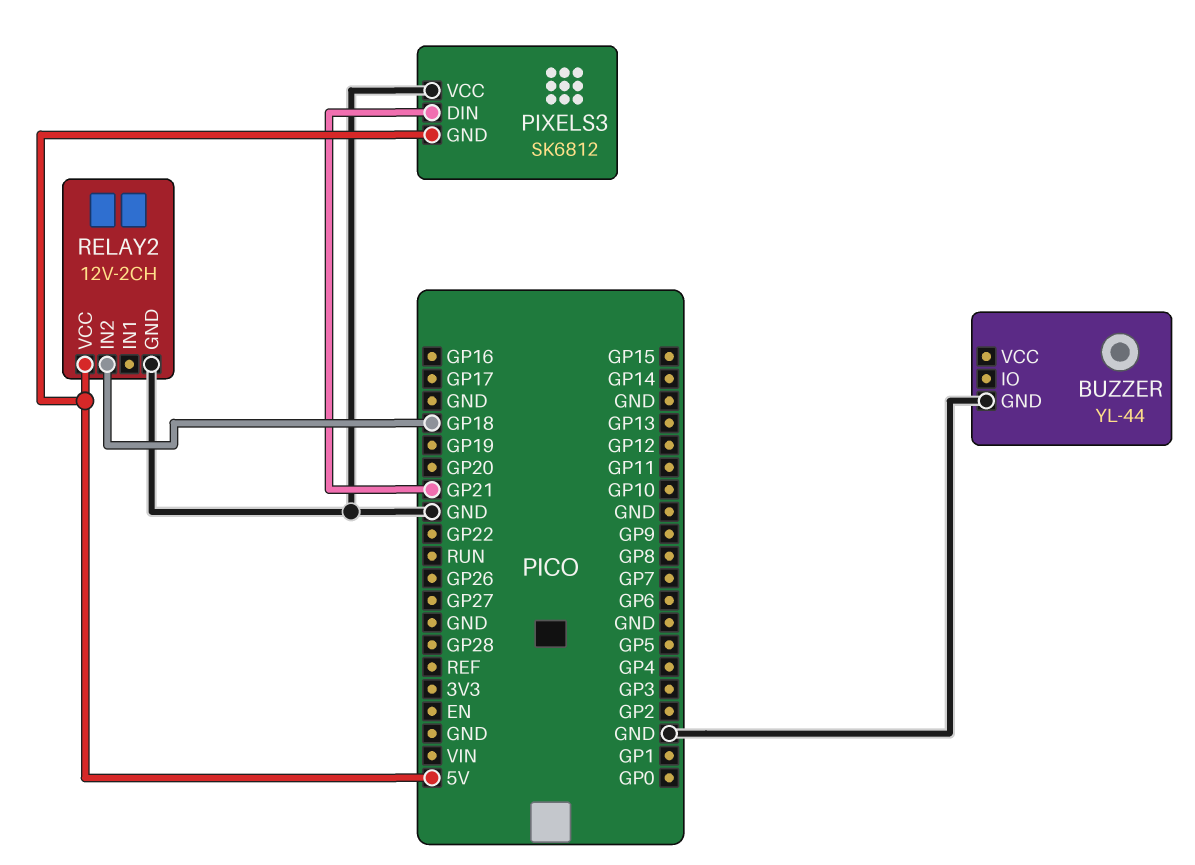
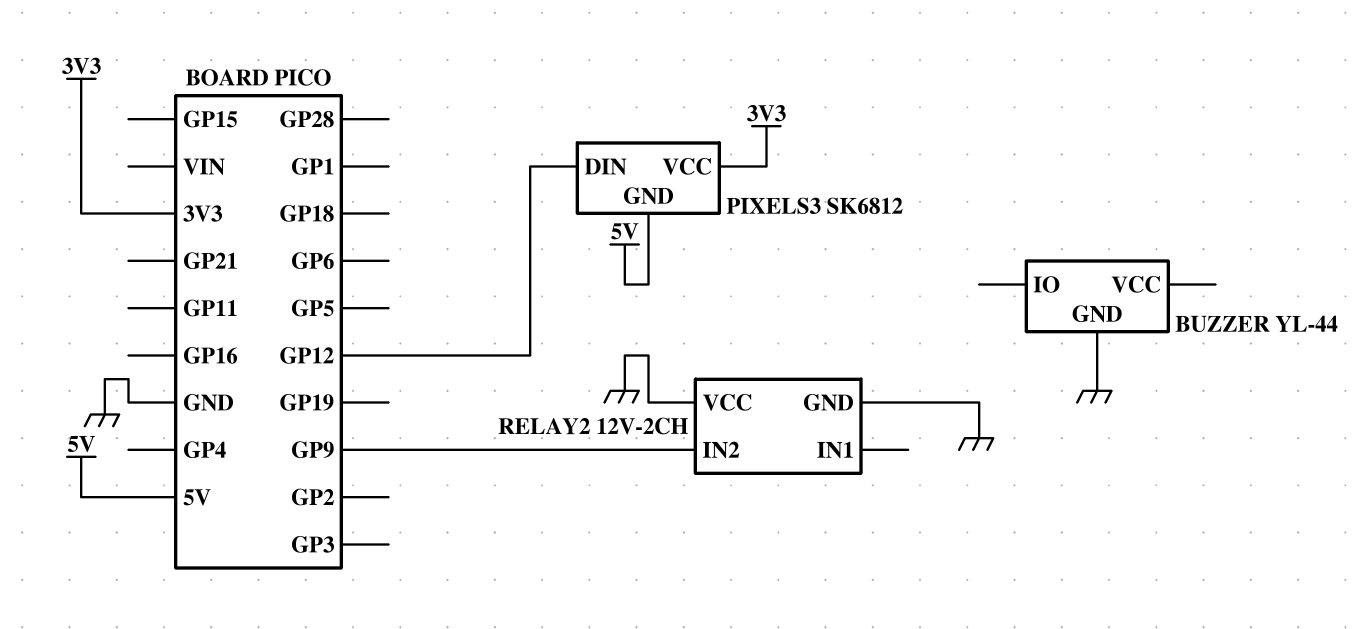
PIXELS3 pin DIN: GP21 -> GP12
PIXELS3 pin VCC: GND -> 3V3
RELAY2 pin IN2: GP18 -> GP9
RELAY2 pin VCC: 5V -> GND

